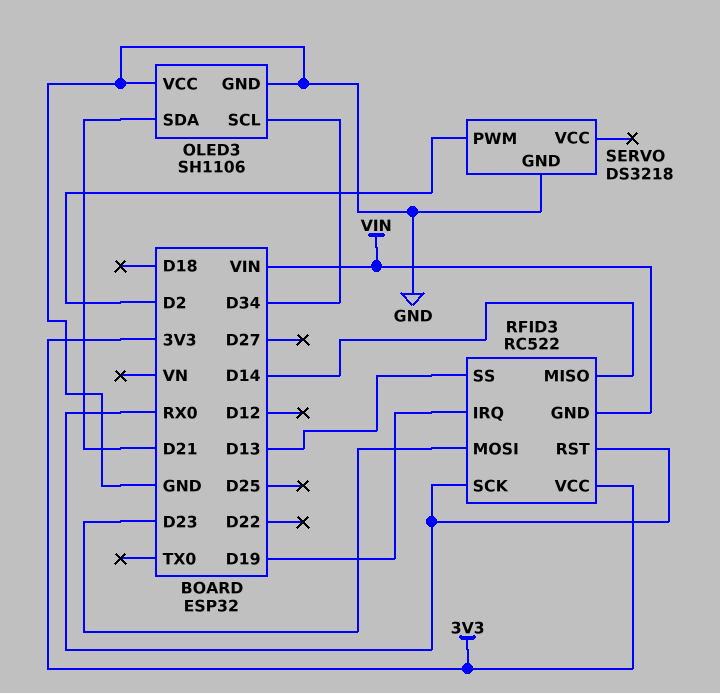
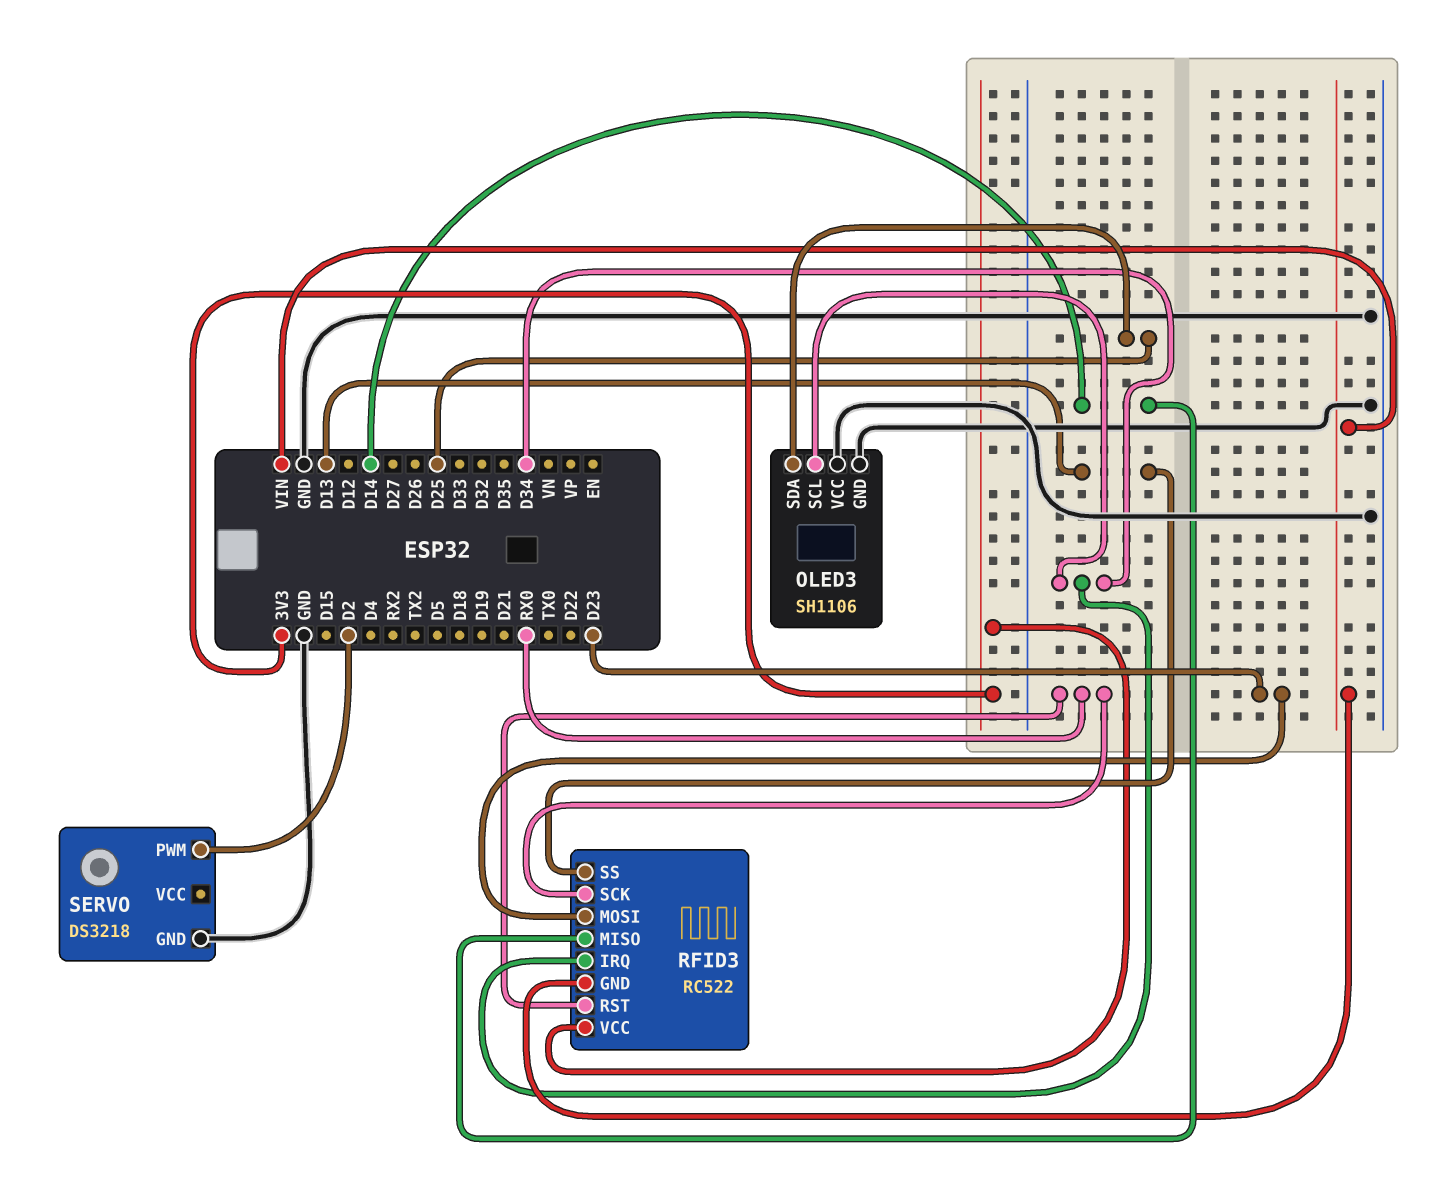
OLED3 pin SDA: D21 -> D25
RFID3 pin IRQ: D19 -> D34

